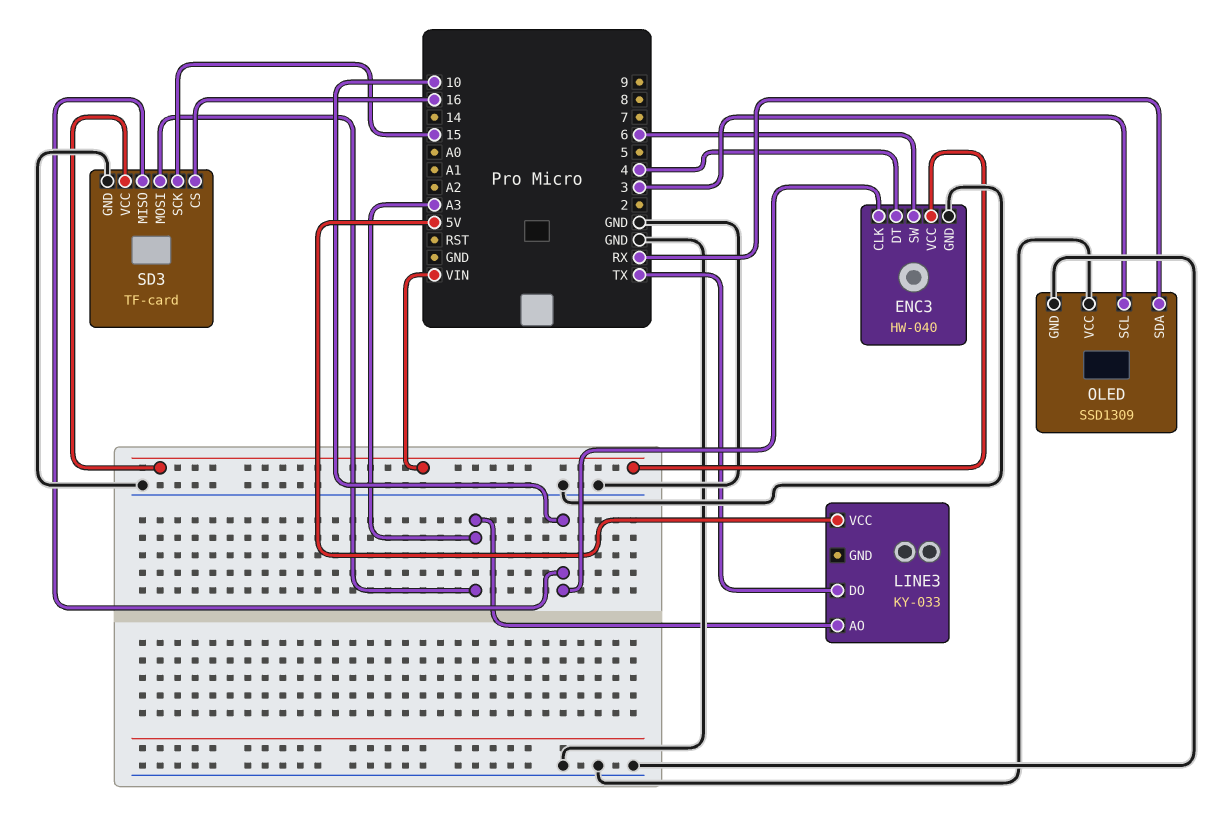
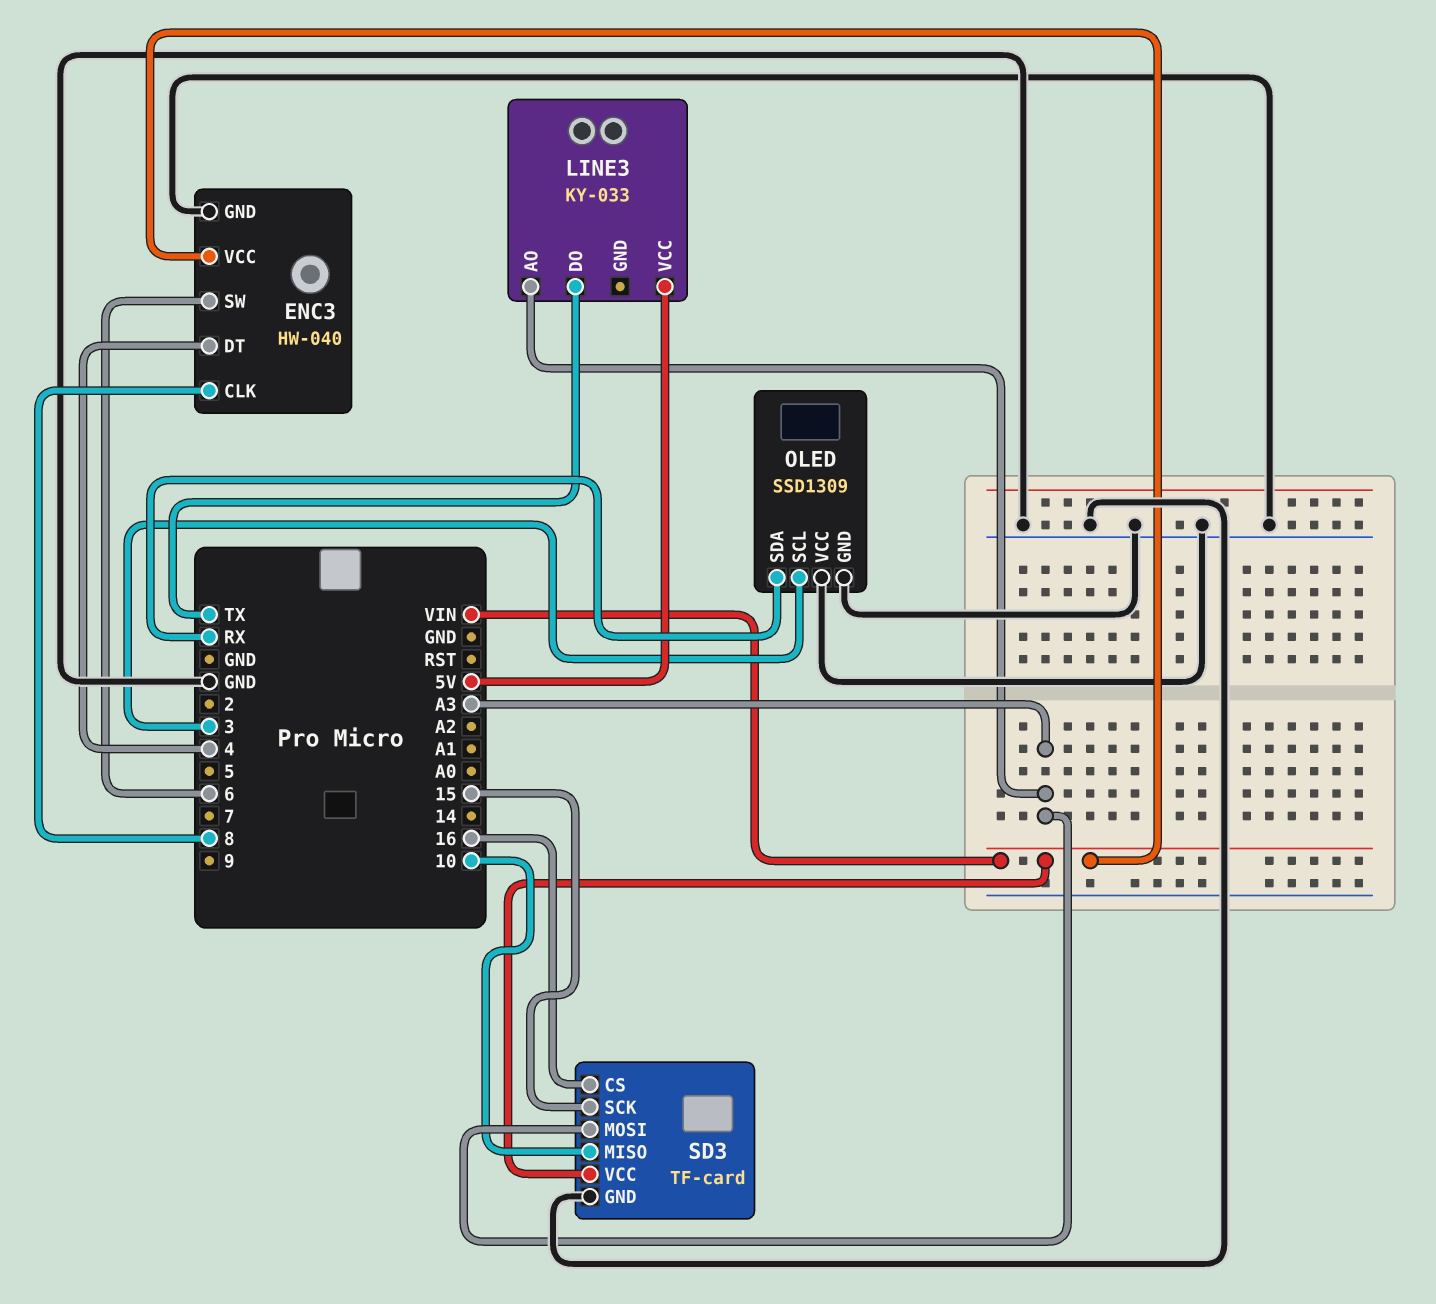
ENC3 pin CLK: 10 -> 8

